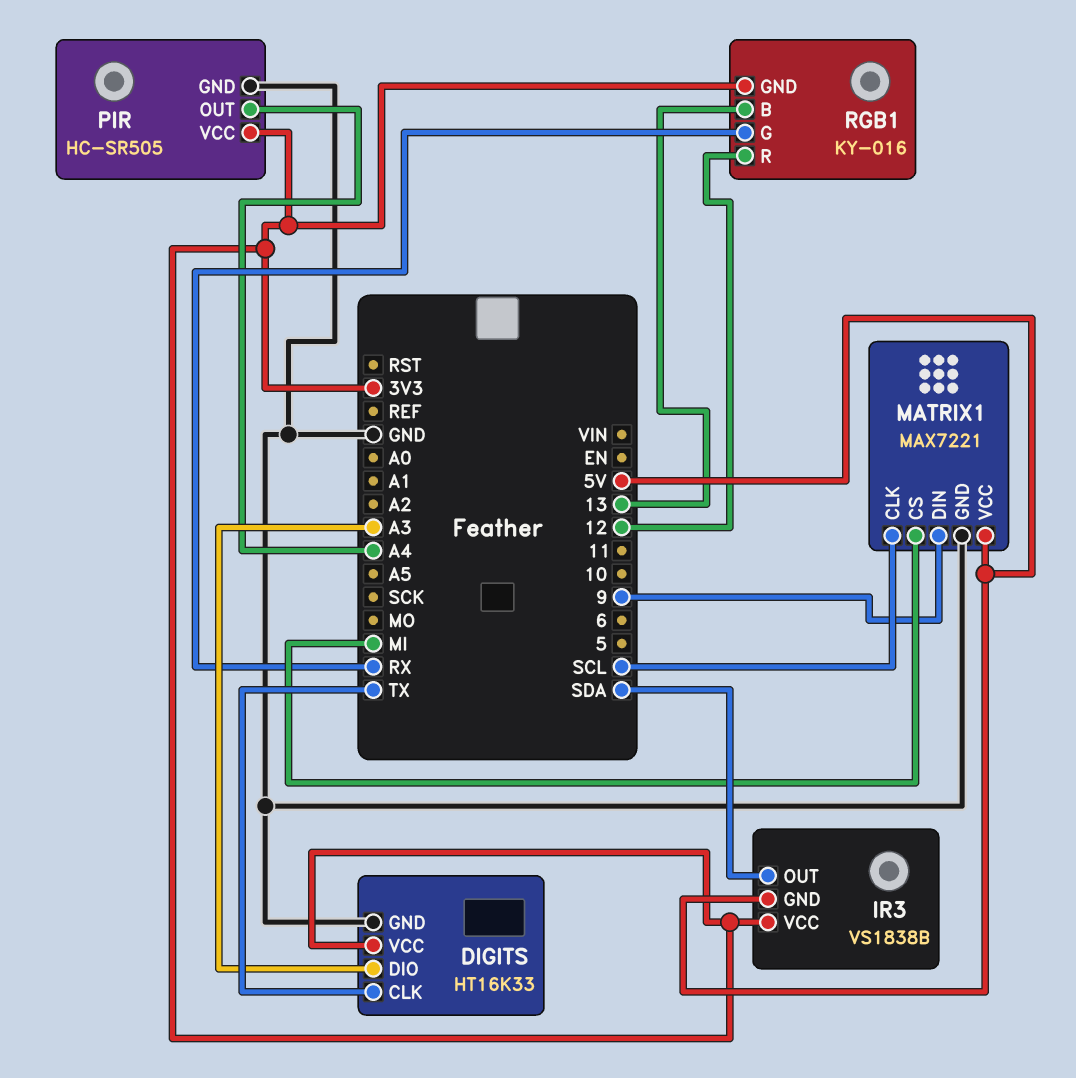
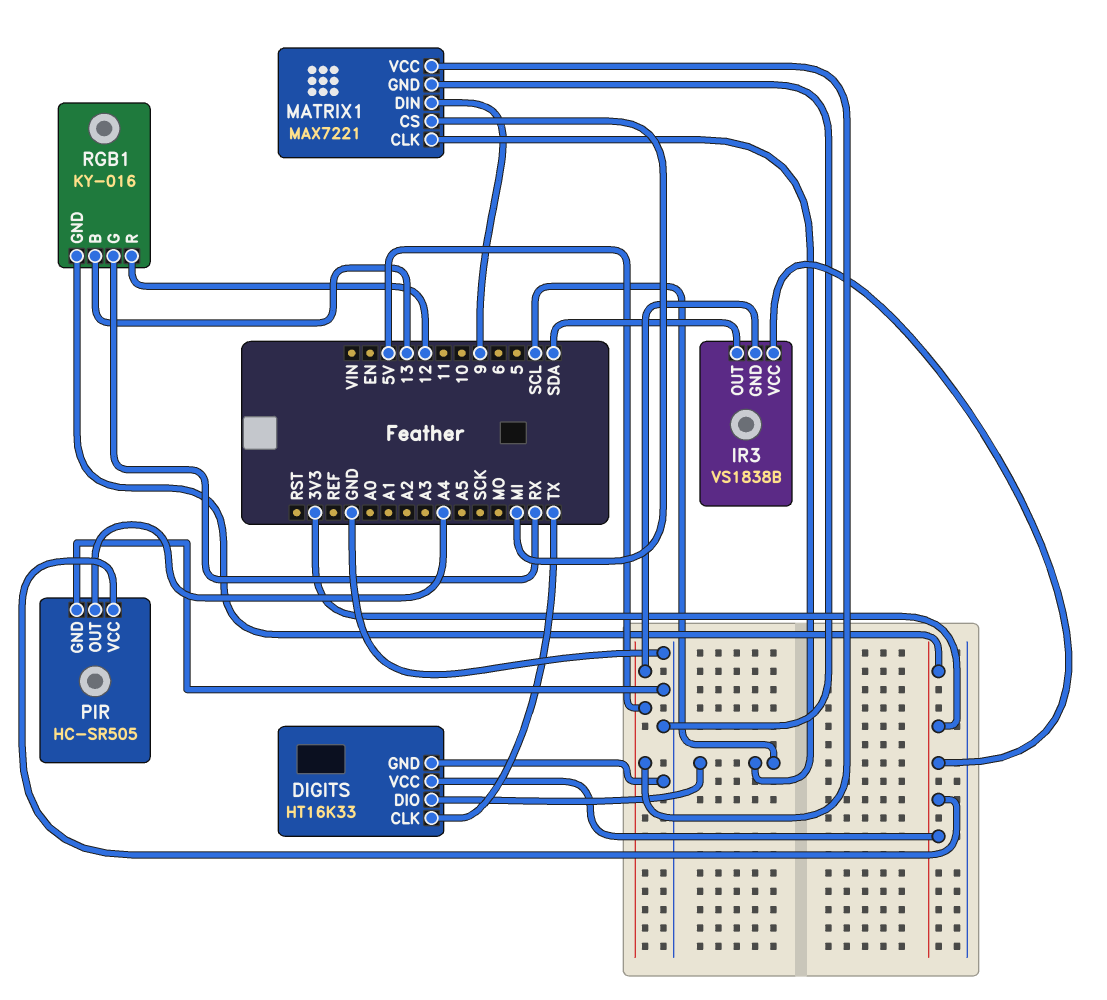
DIGITS pin DIO: A3 -> SCL

